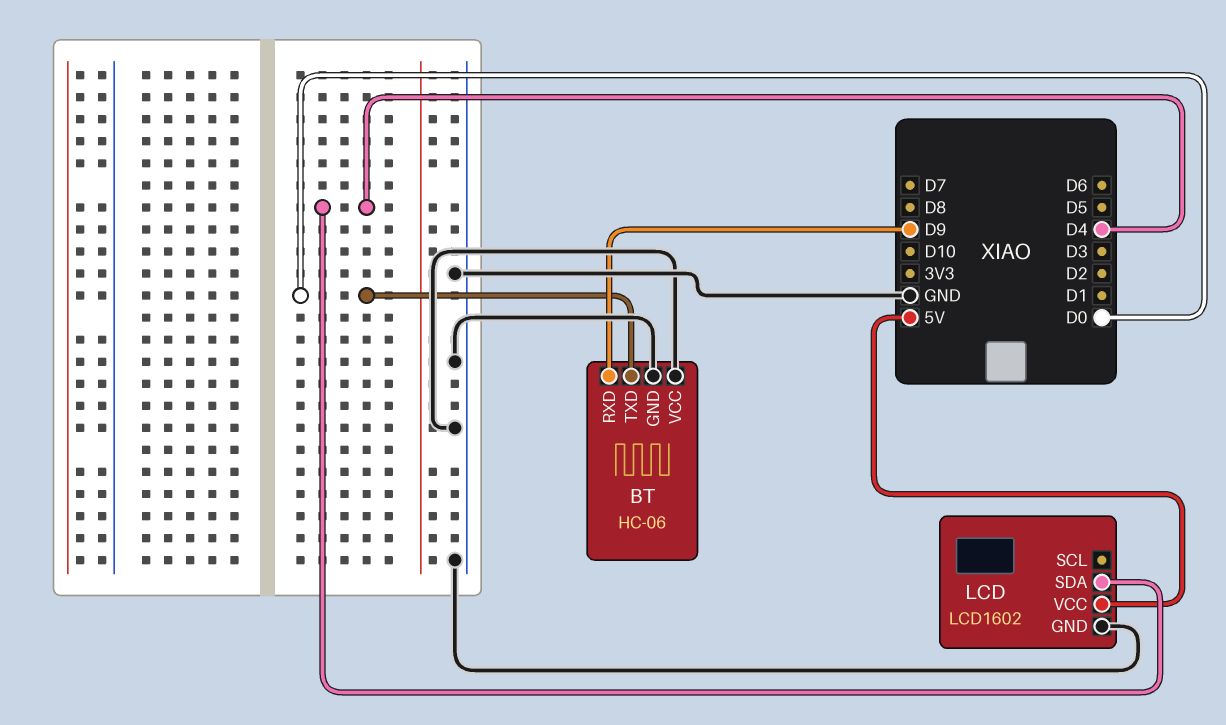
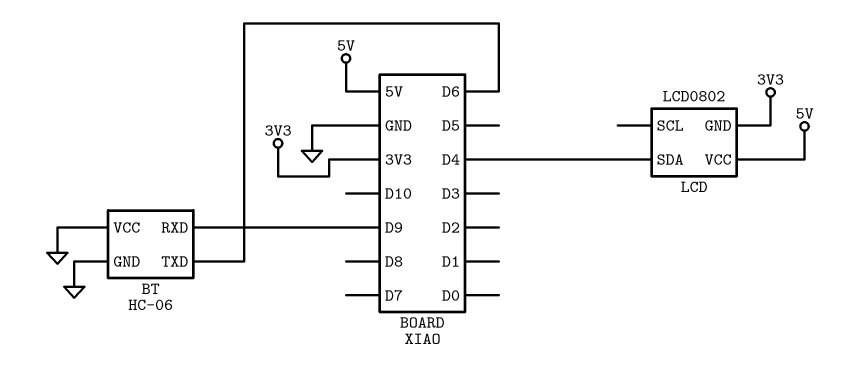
BT pin TXD: D0 -> D6
LCD: LCD1602 -> LCD0802
LCD pin GND: GND -> 3V3

